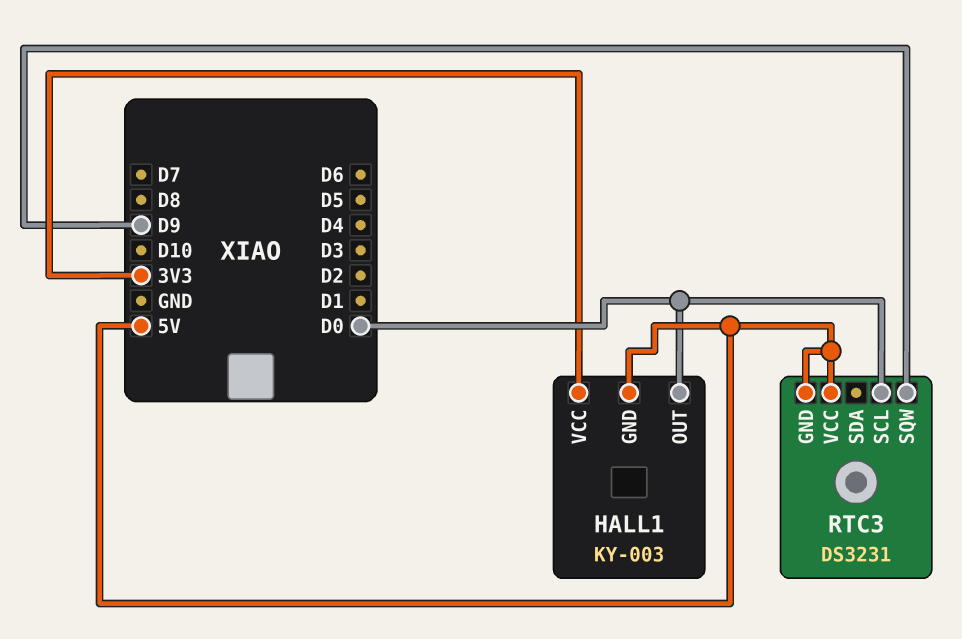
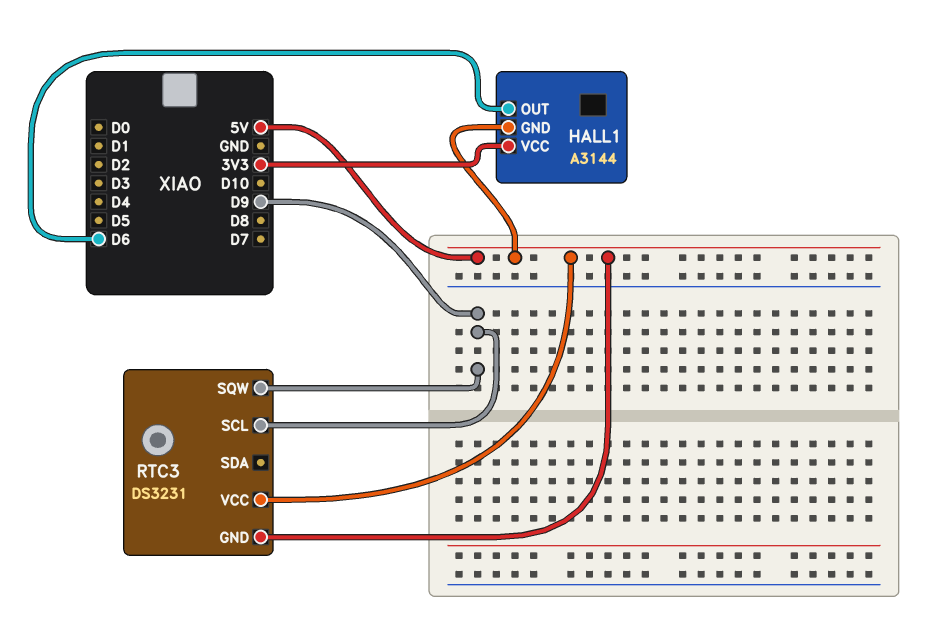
HALL1: KY-003 -> A3144
HALL1 pin OUT: D0 -> D6
RTC3 pin SCL: D0 -> D9

